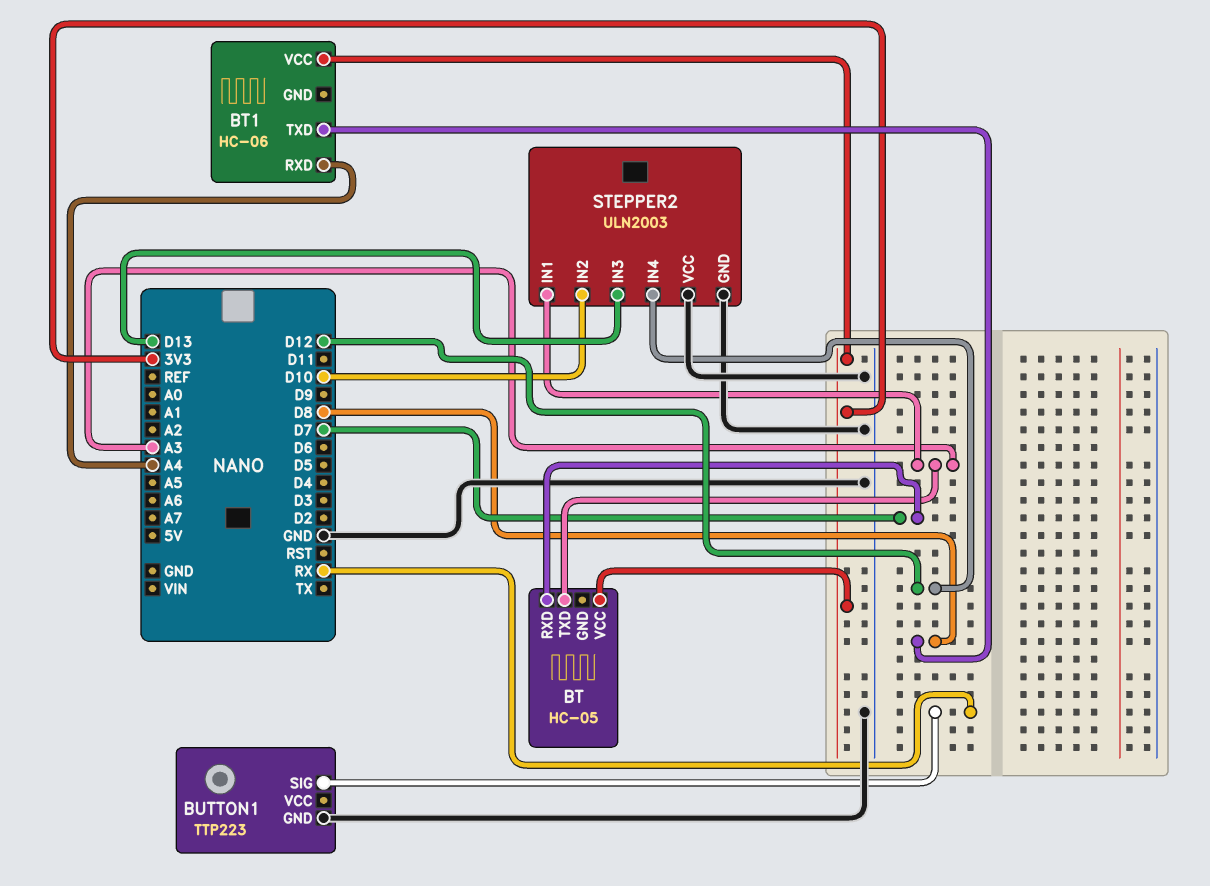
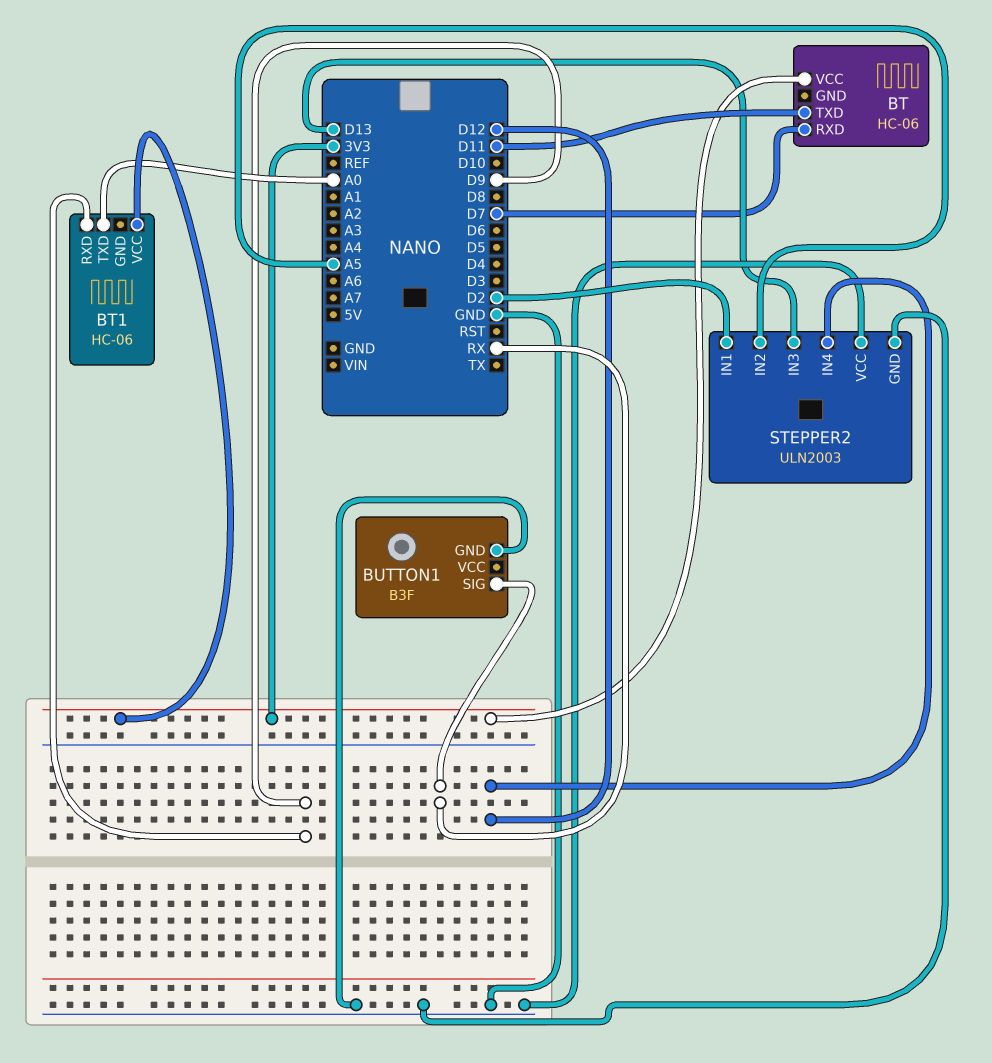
BT: HC-05 -> HC-06
BT pin TXD: A3 -> D11
BT1 pin RXD: A4 -> D9
BT1 pin TXD: D8 -> A0
BUTTON1: TTP223 -> B3F
STEPPER2 pin IN1: A3 -> D2
STEPPER2 pin IN2: D10 -> A5

